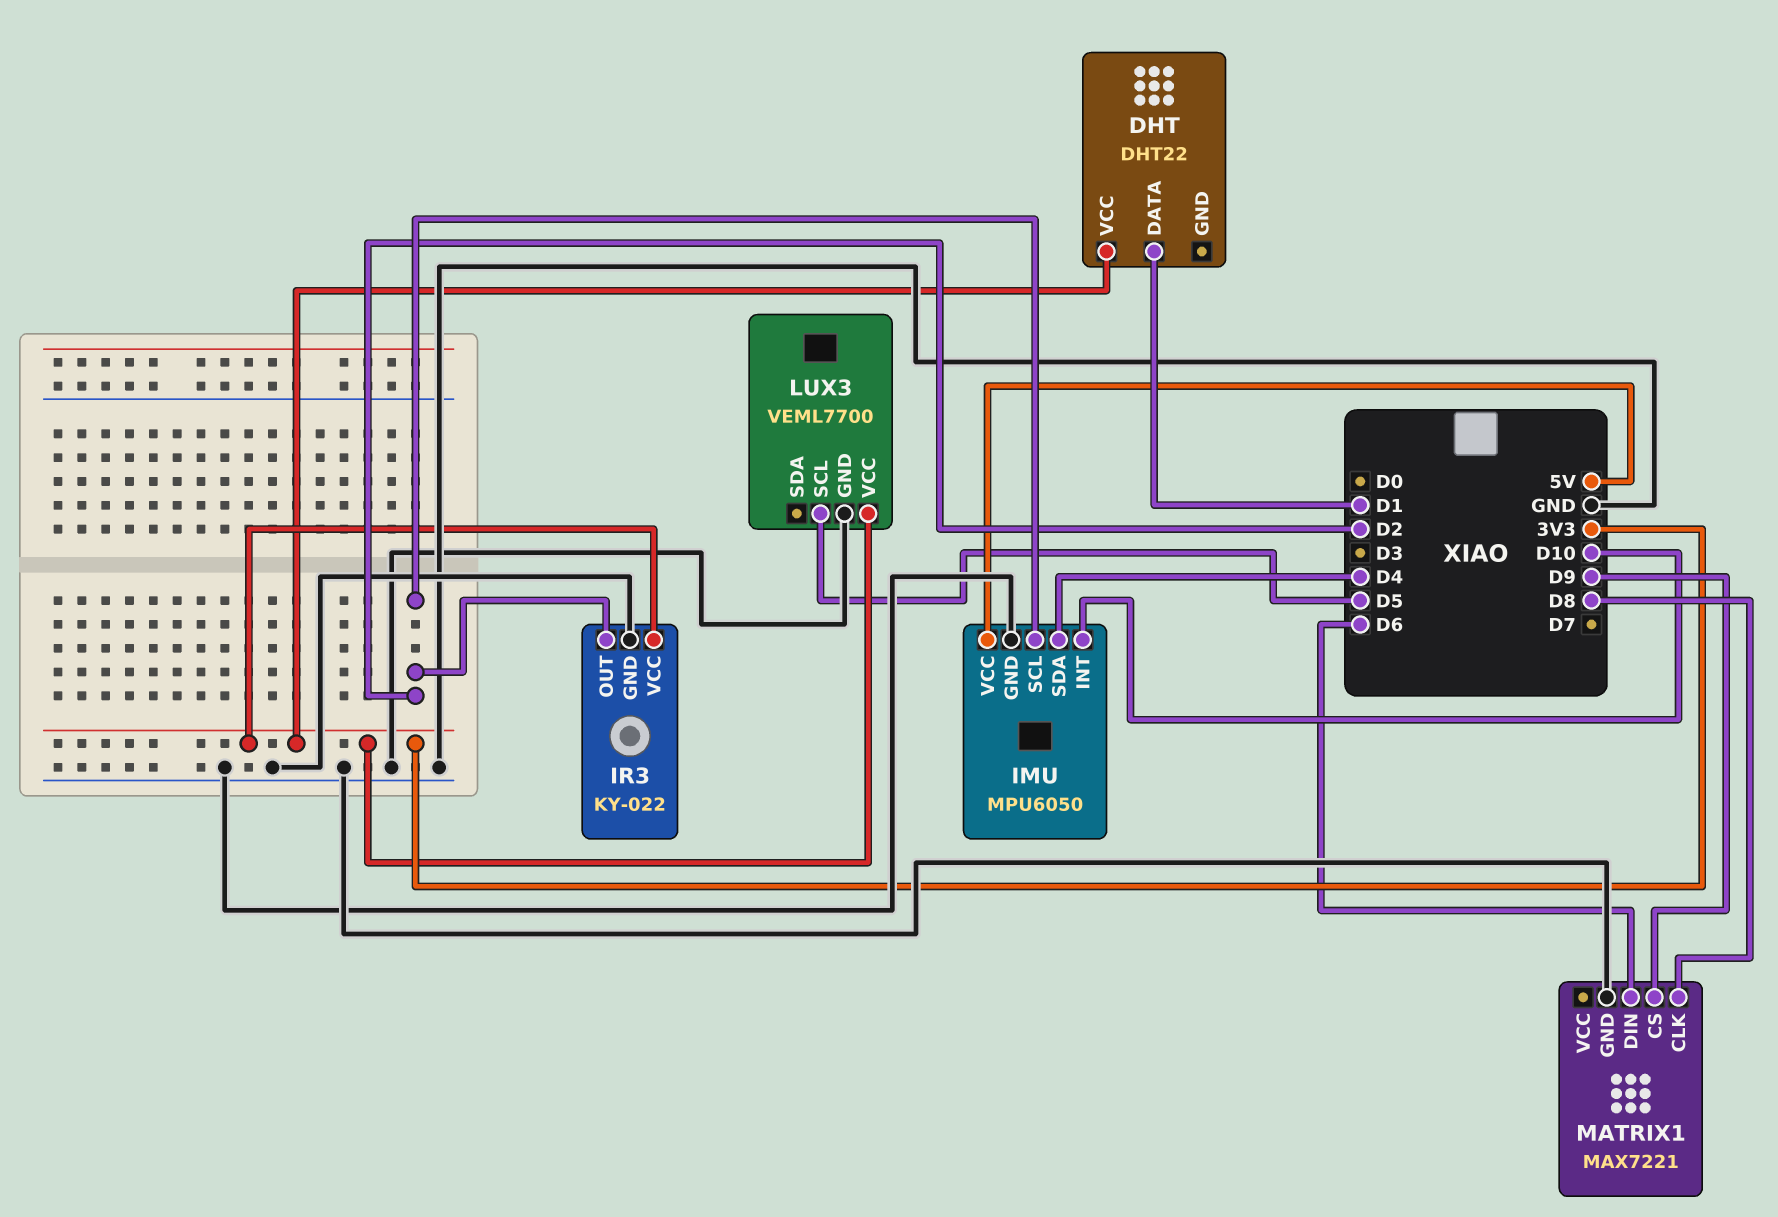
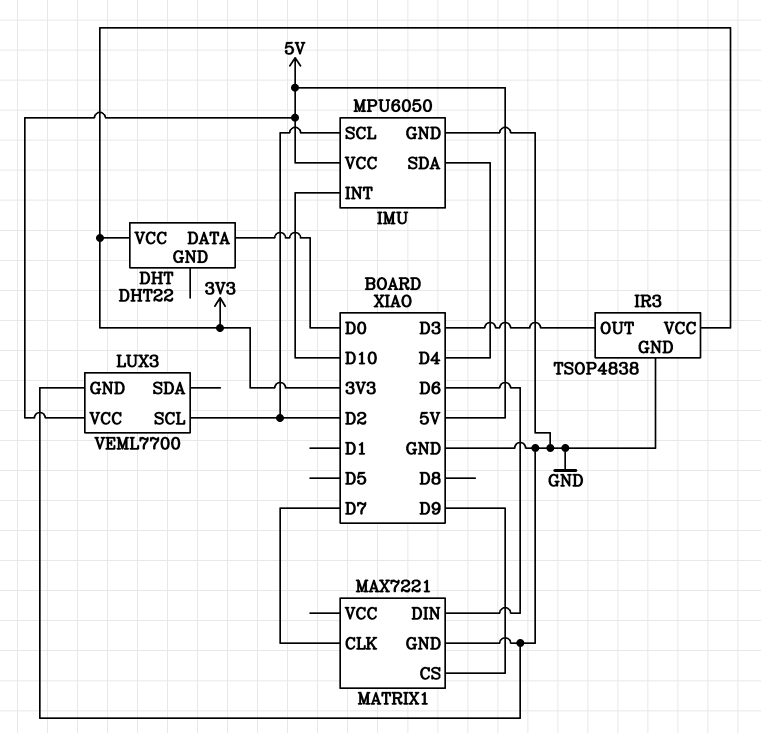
DHT pin DATA: D1 -> D0
IR3: KY-022 -> TSOP4838
IR3 pin OUT: D2 -> D3
LUX3 pin SCL: D5 -> D2
LUX3 pin VCC: 3V3 -> 5V
MATRIX1 pin CLK: D8 -> D7

